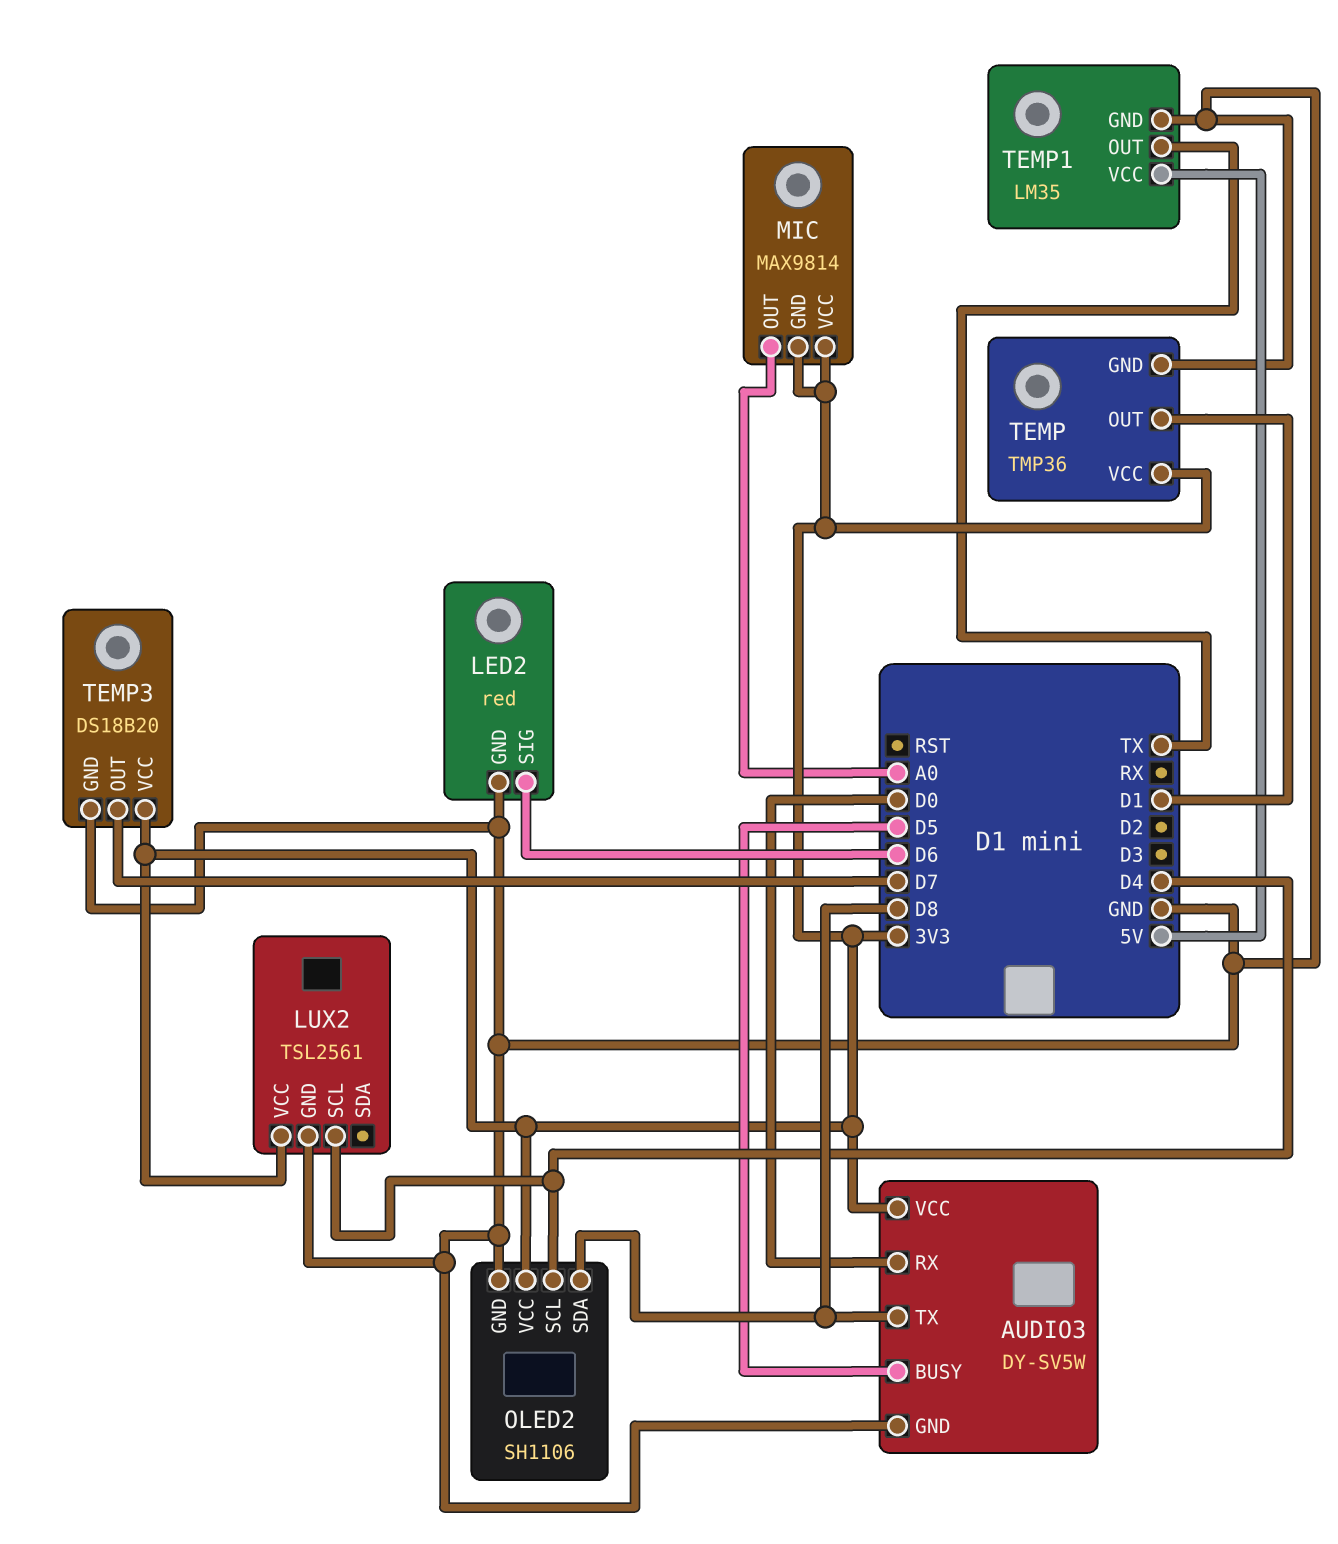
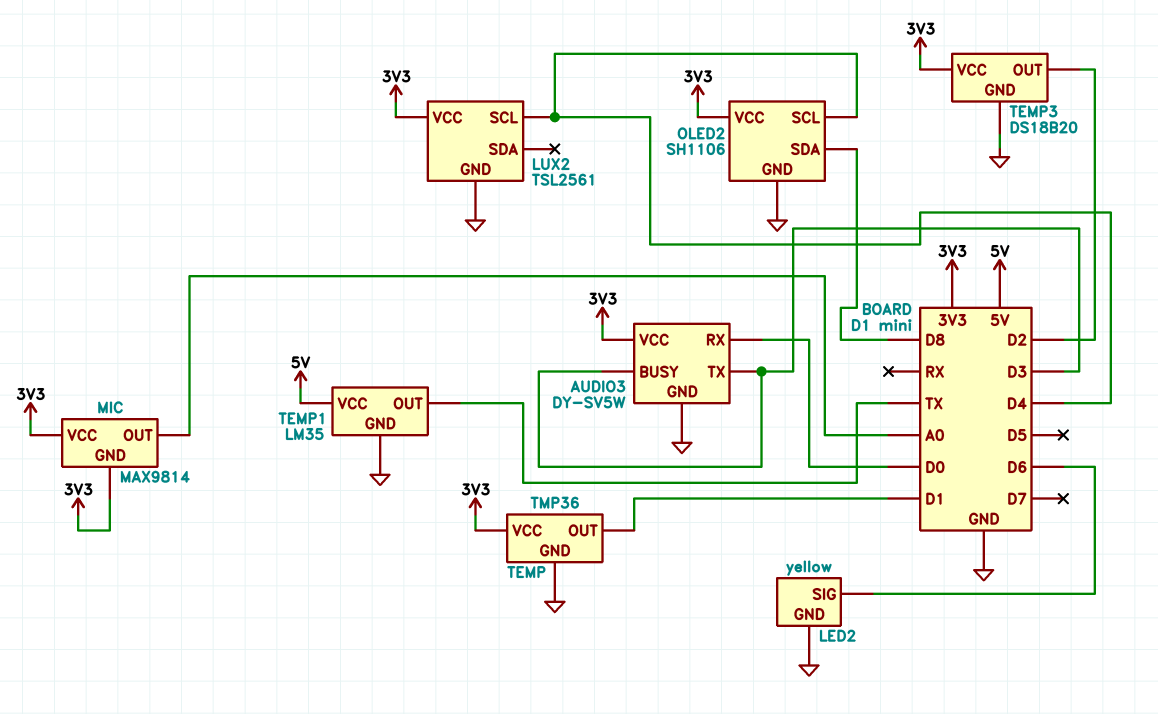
AUDIO3 pin BUSY: D5 -> D3
AUDIO3 pin TX: D8 -> D3
LED2: red -> yellow
TEMP3 pin OUT: D7 -> D2

